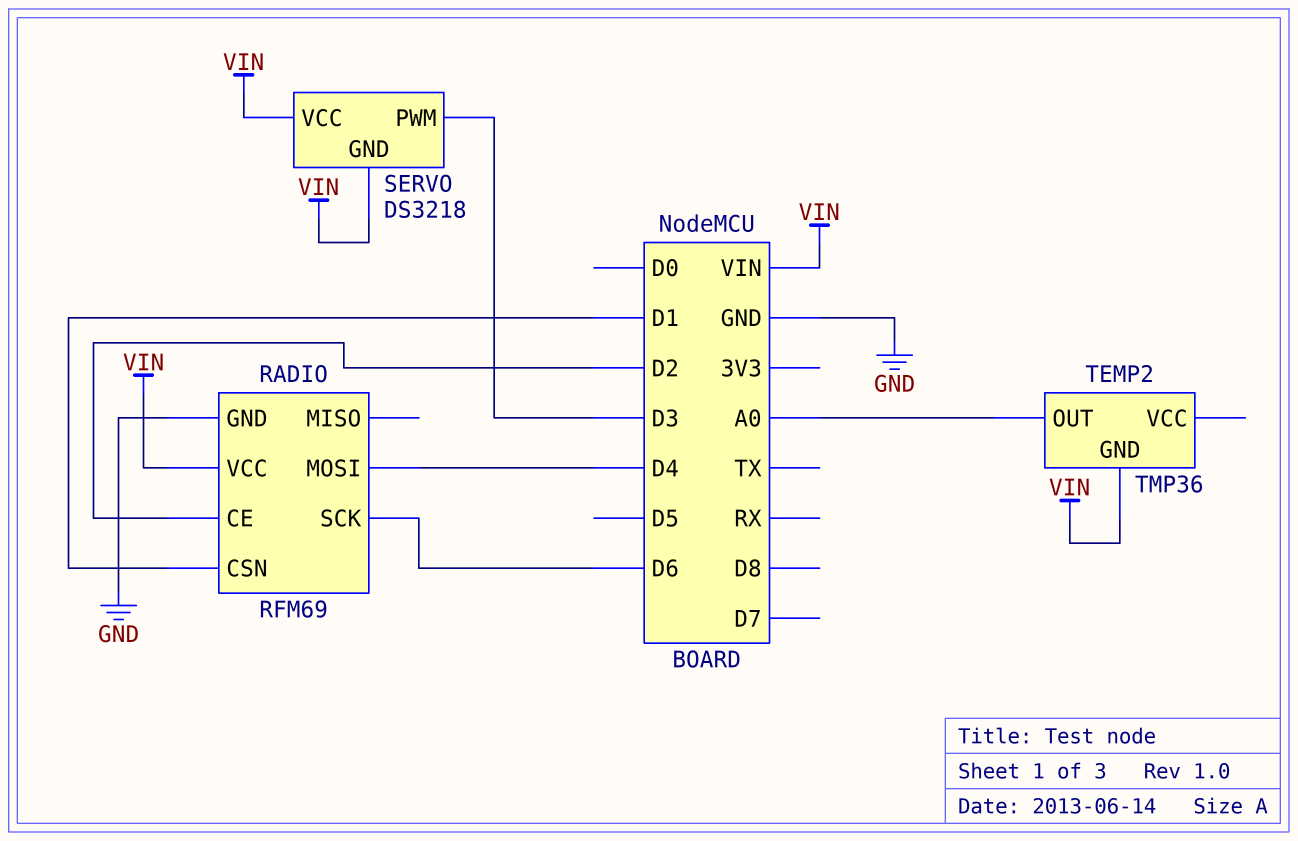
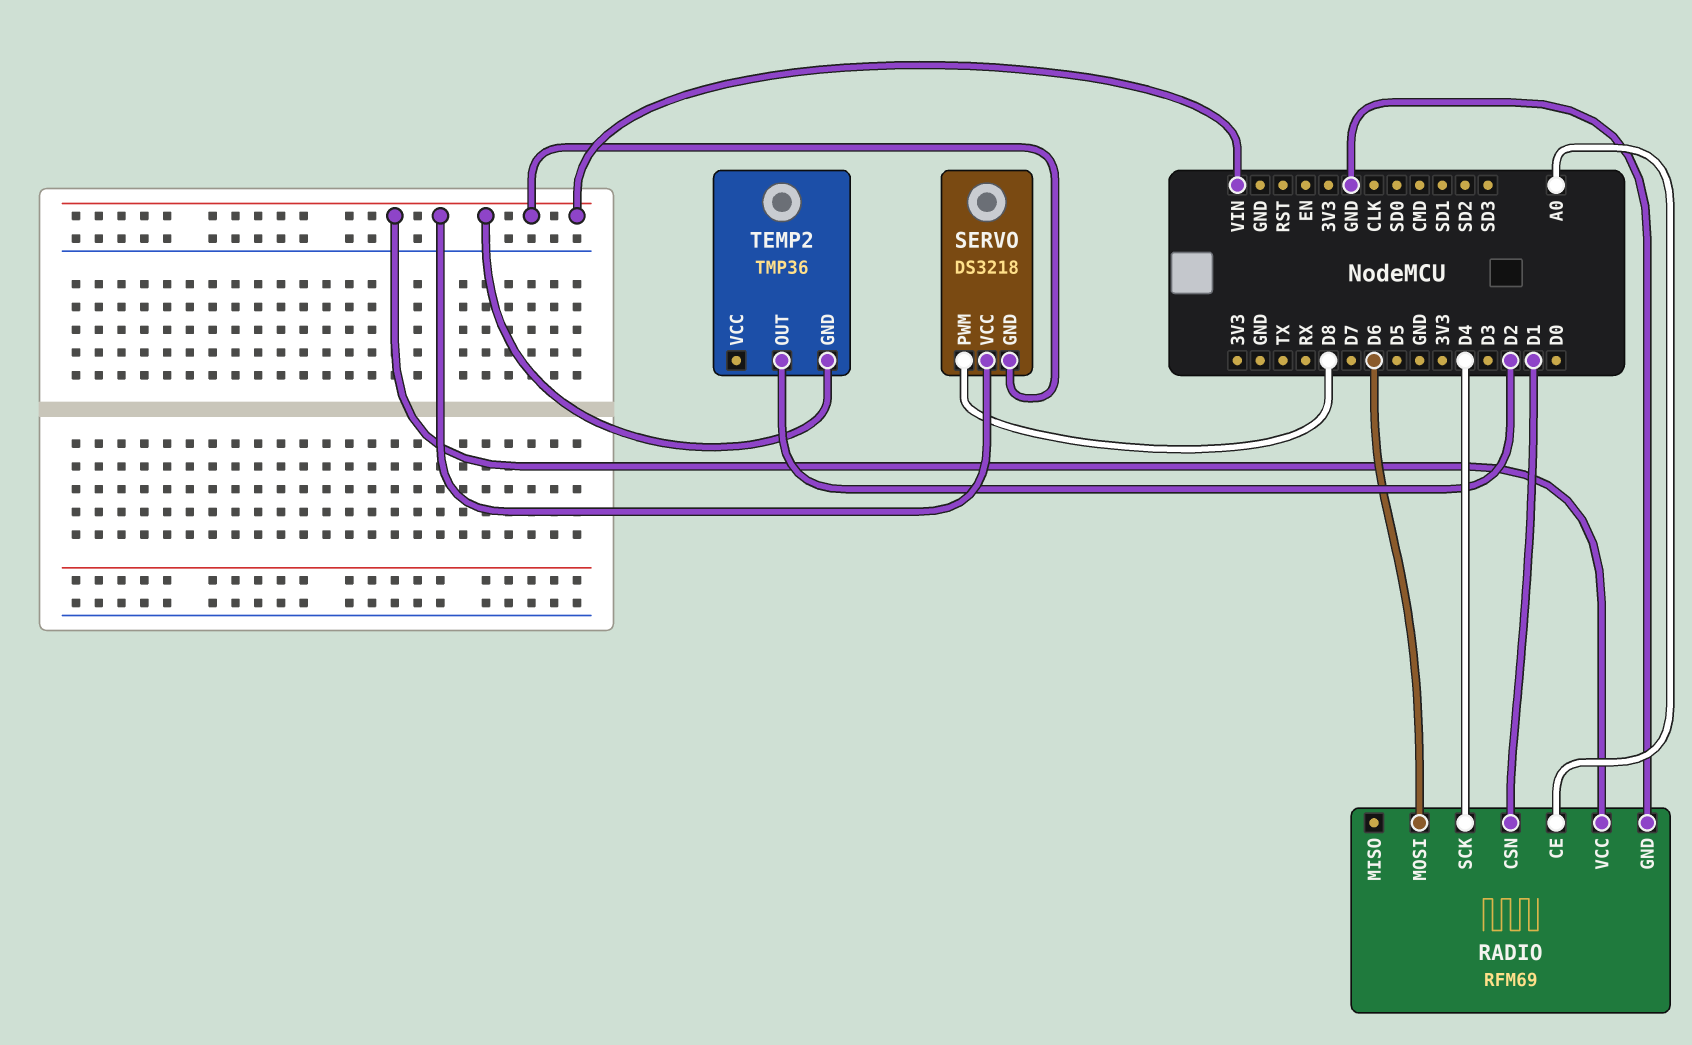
RADIO pin CE: D2 -> A0
RADIO pin MOSI: D4 -> D6
RADIO pin SCK: D6 -> D4
SERVO pin PWM: D3 -> D8
TEMP2 pin OUT: A0 -> D2

